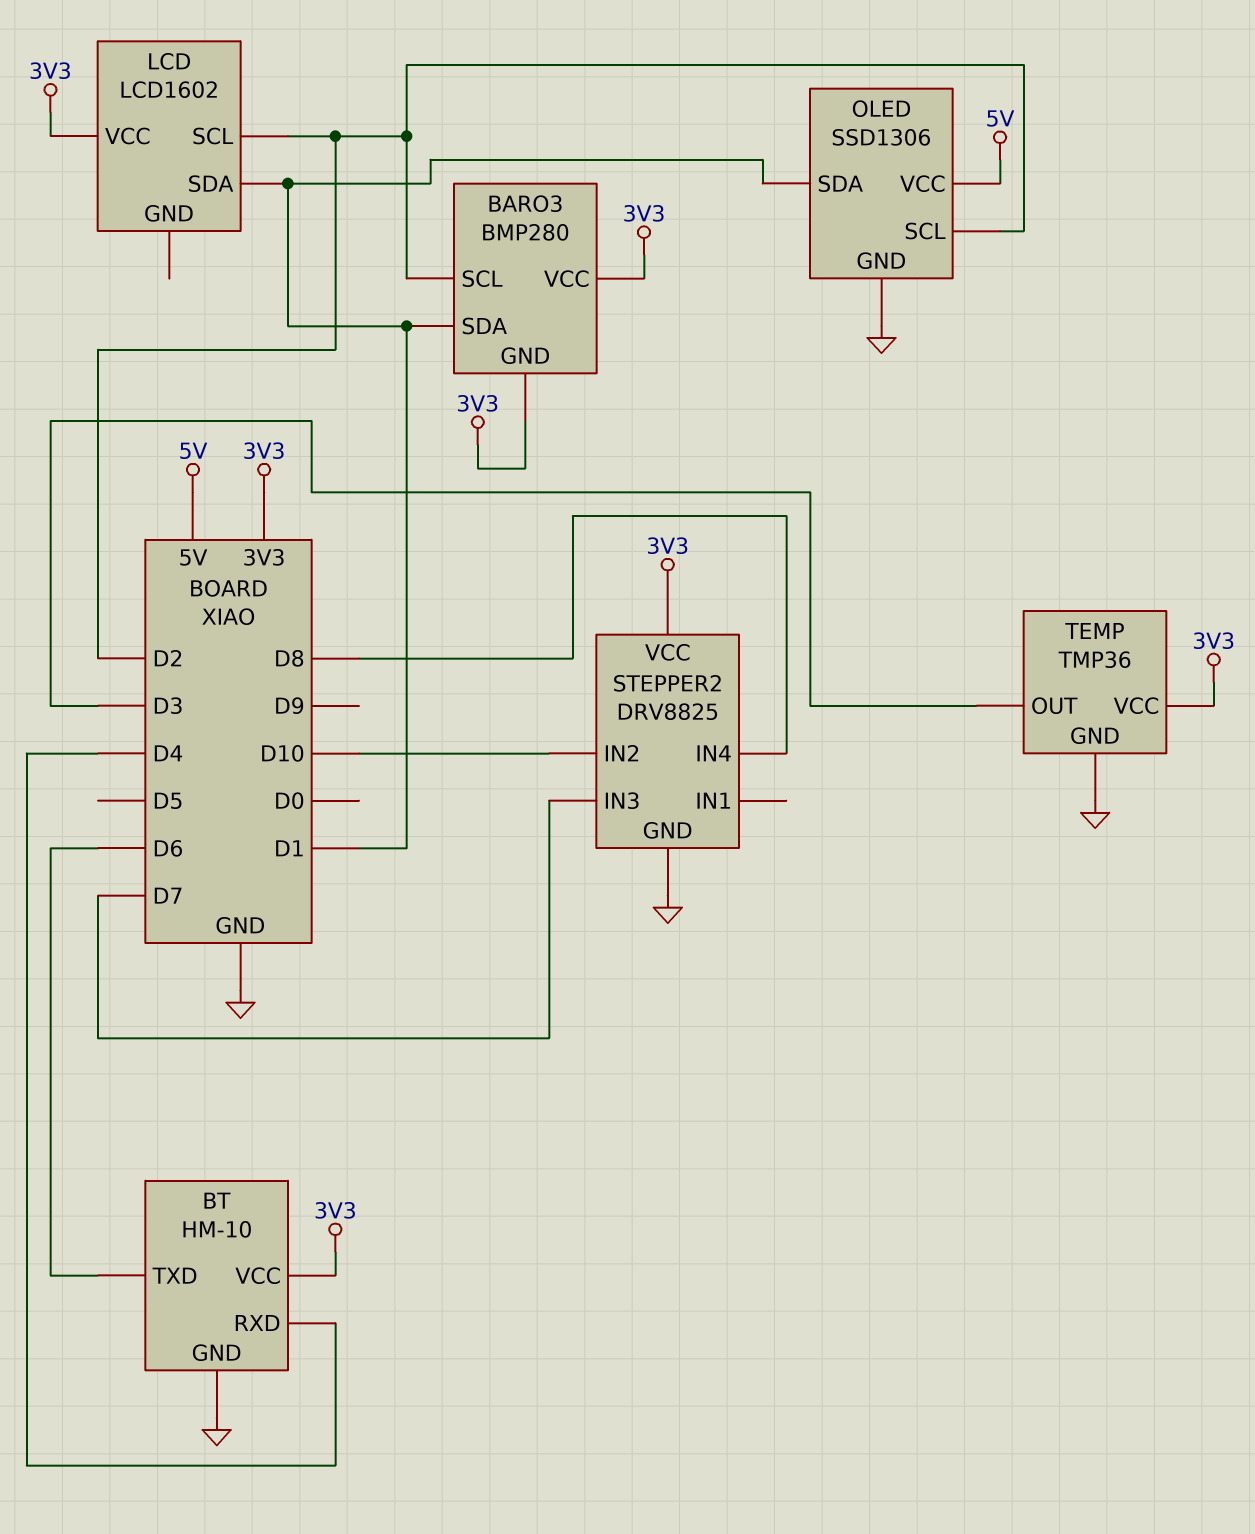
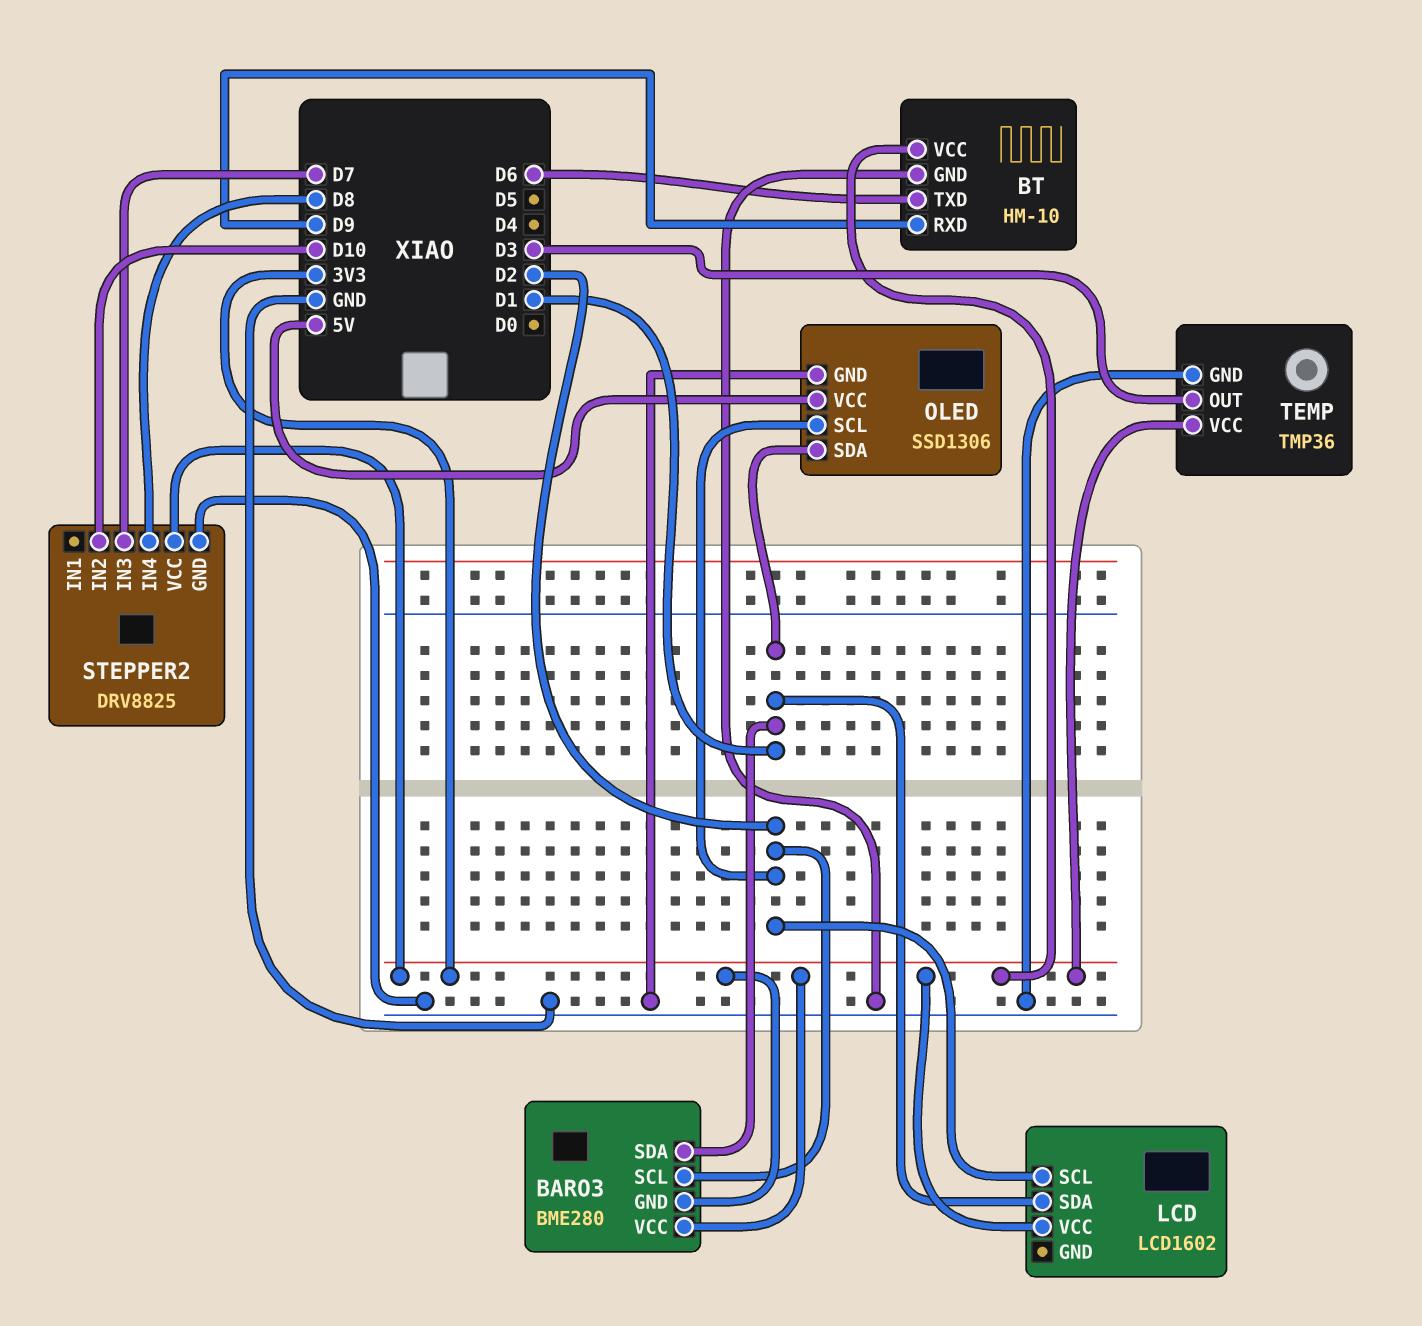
BARO3: BMP280 -> BME280
BT pin RXD: D4 -> D9

